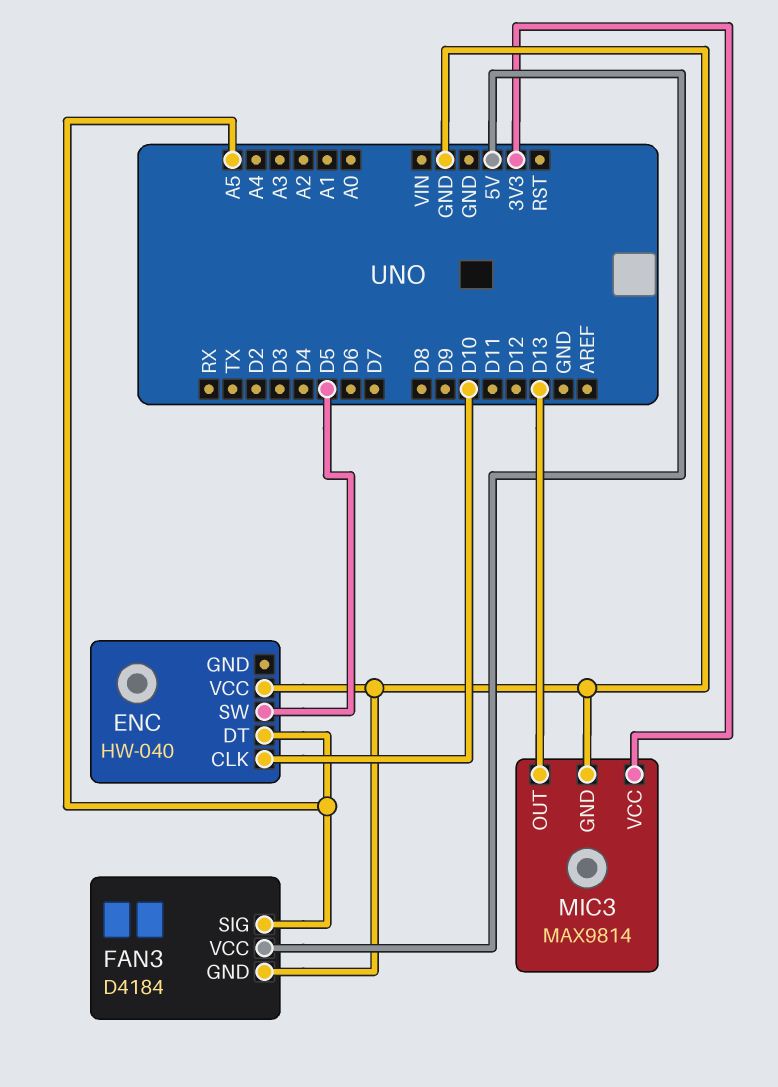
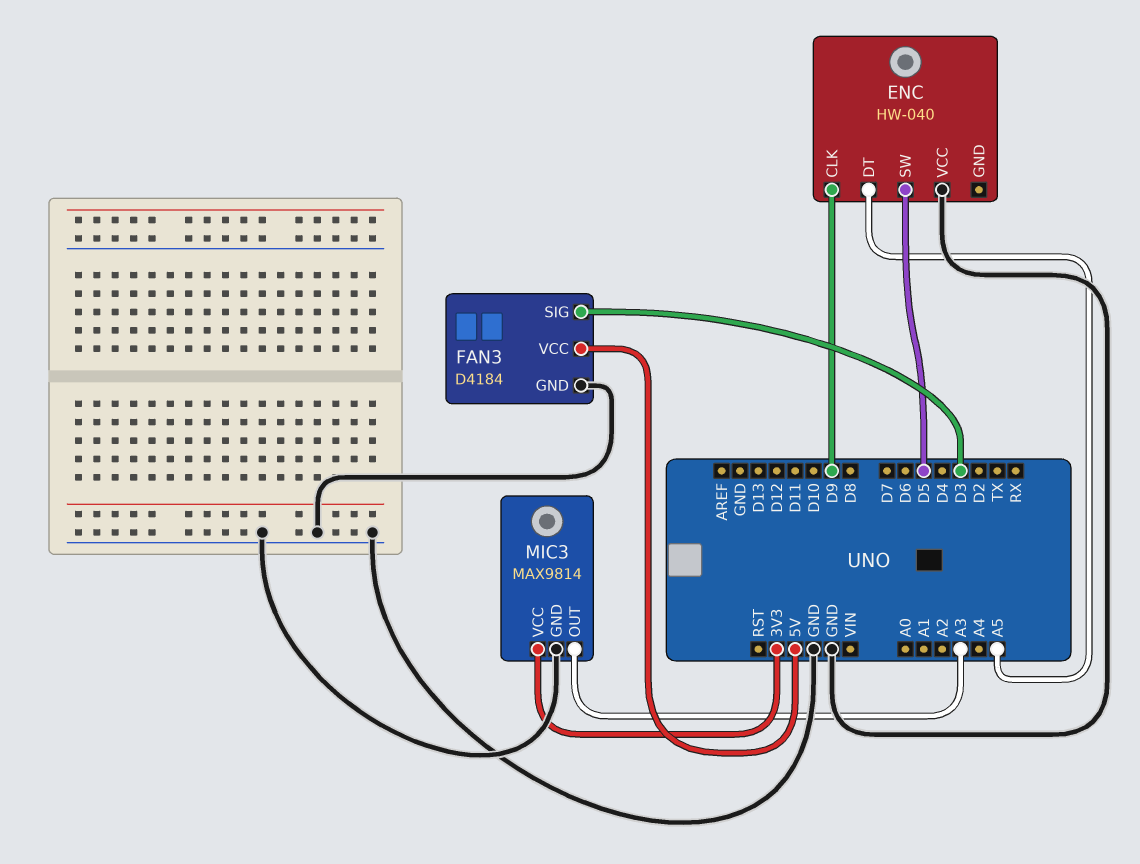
ENC pin CLK: D10 -> D9
FAN3 pin SIG: A5 -> D3
MIC3 pin OUT: D13 -> A3

